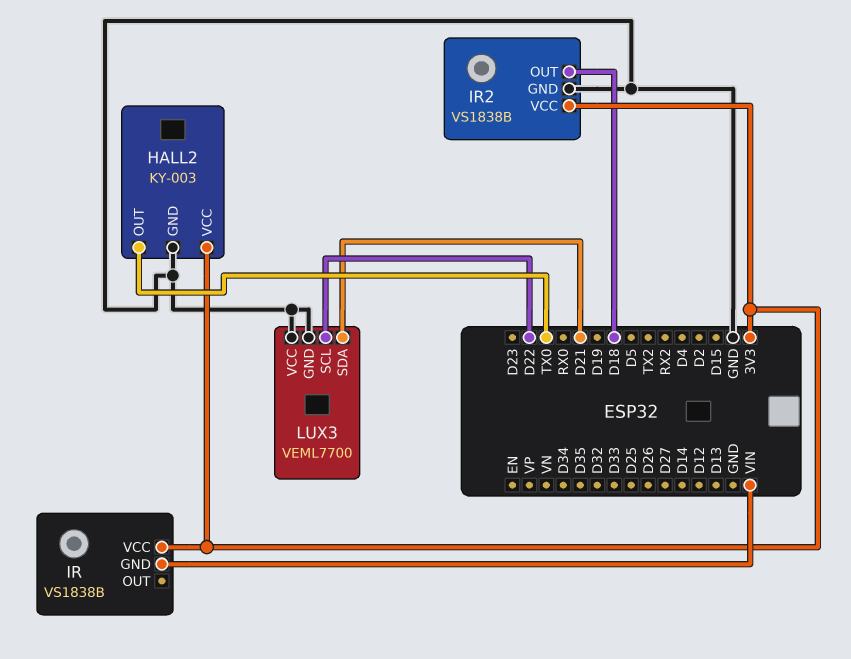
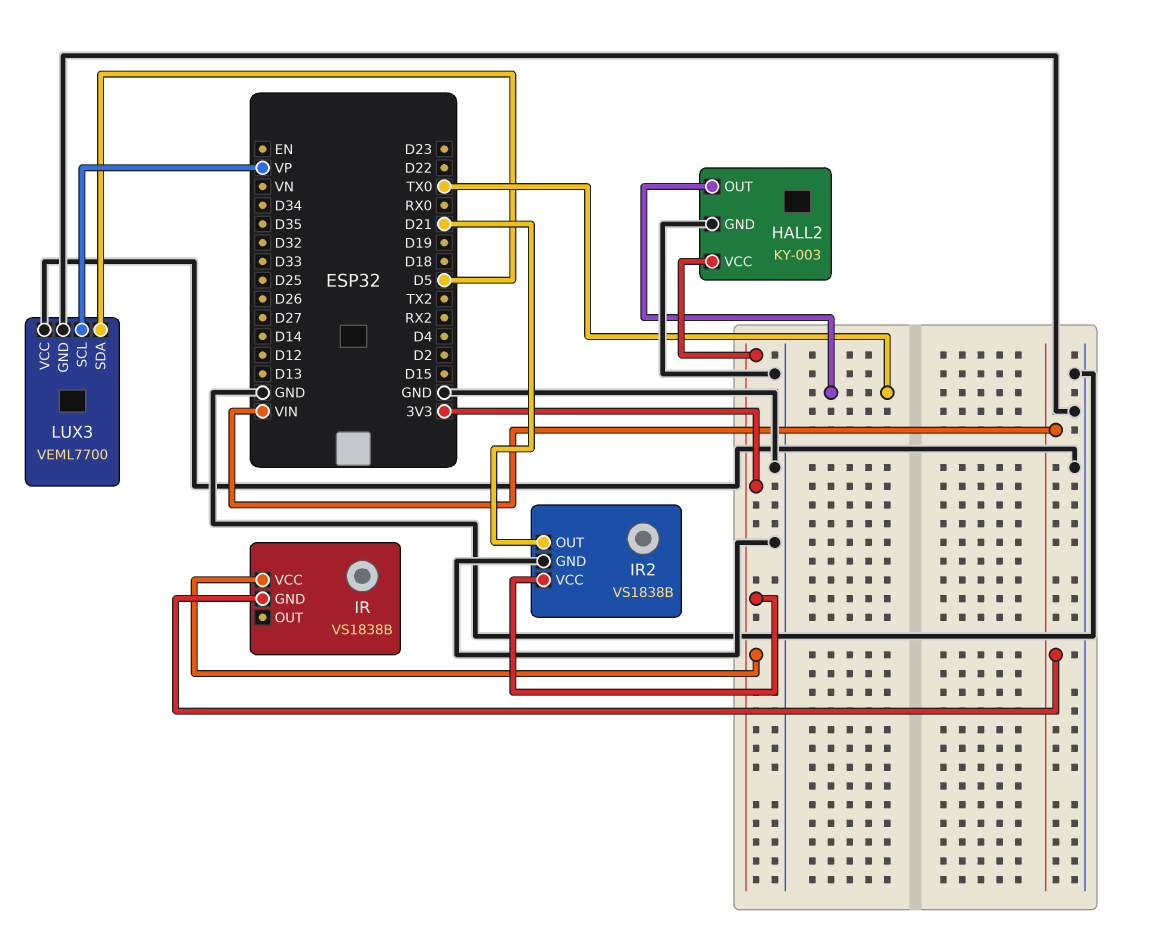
IR2 pin OUT: D18 -> D21
LUX3 pin SCL: D22 -> VP
LUX3 pin SDA: D21 -> D5

